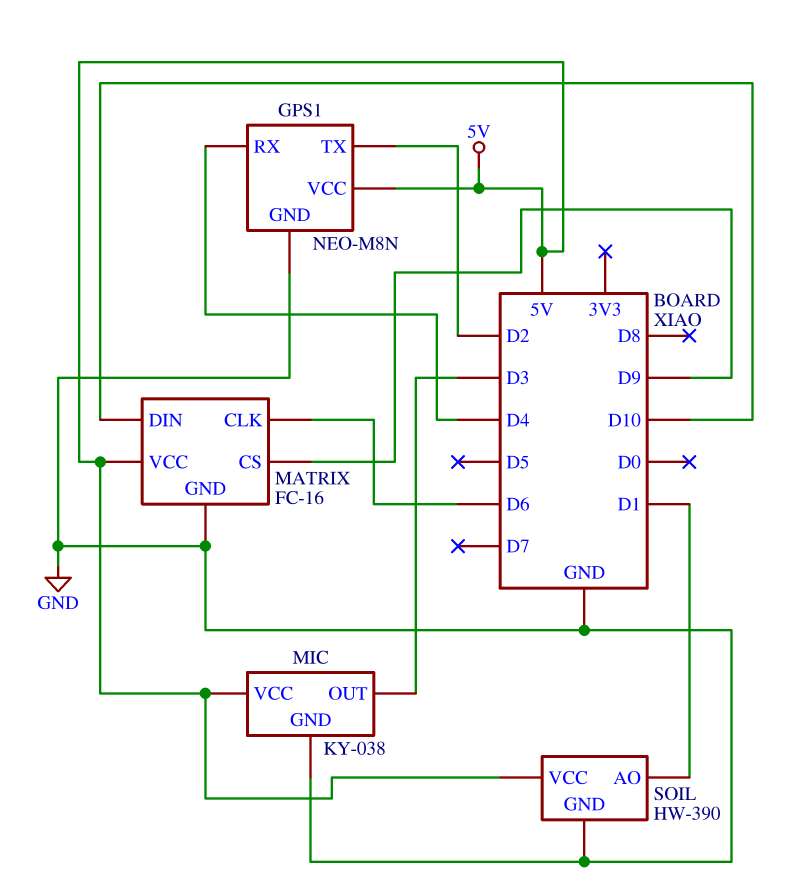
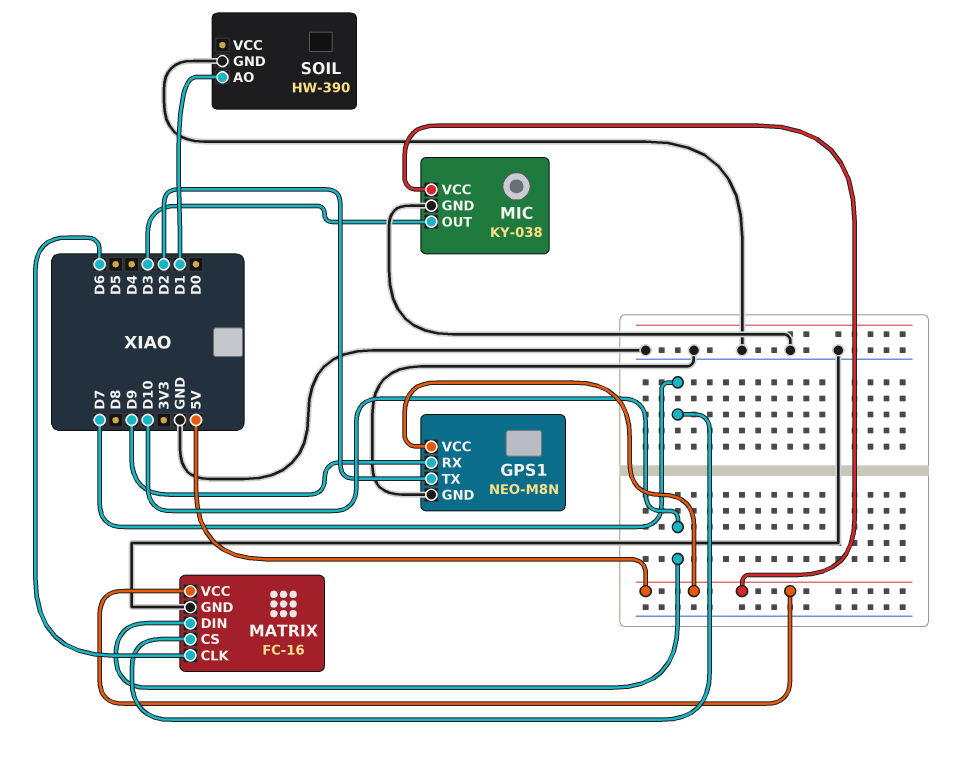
GPS1 pin RX: D4 -> D9
MATRIX pin CS: D9 -> D7
SOIL pin VCC: 5V -> none

